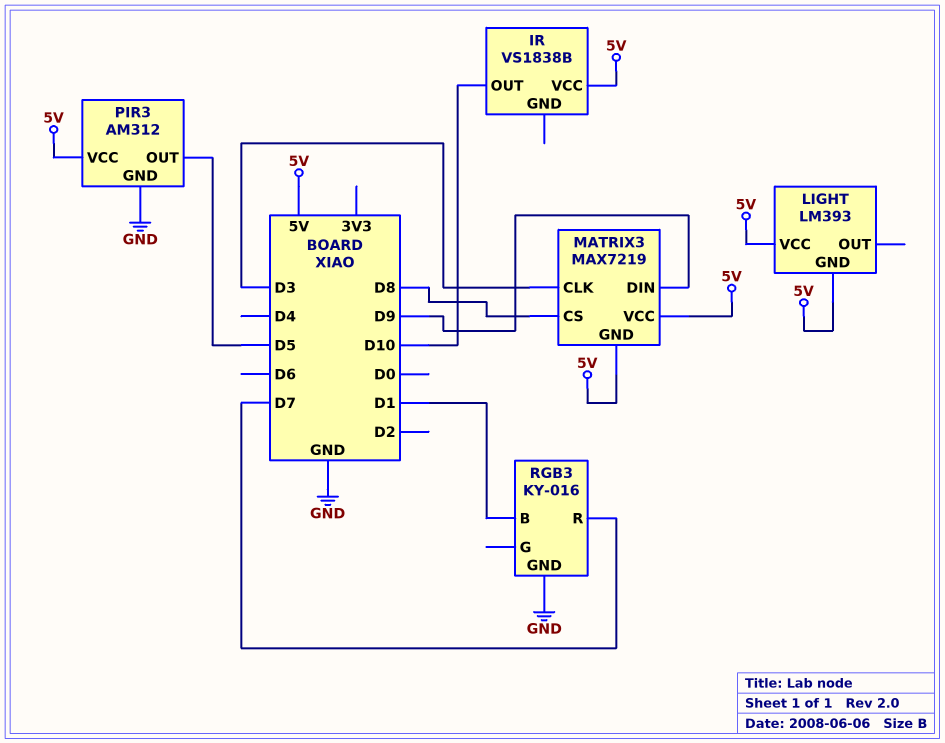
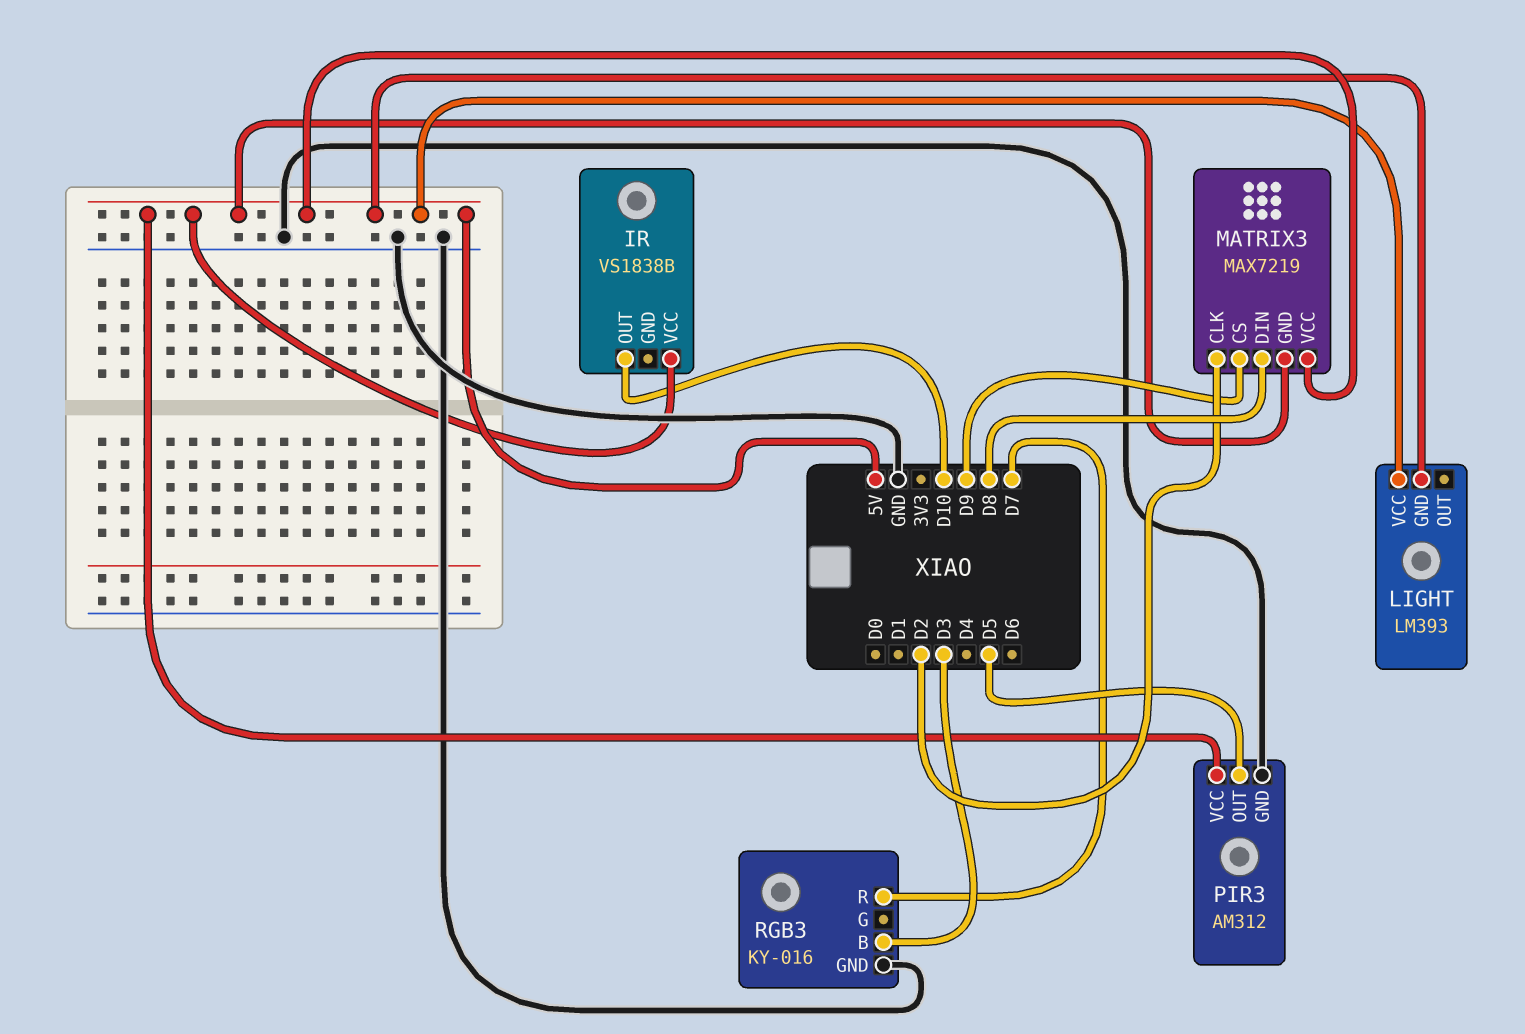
MATRIX3 pin CLK: D3 -> D2
MATRIX3 pin CS: D8 -> D9
MATRIX3 pin DIN: D9 -> D8
RGB3 pin B: D1 -> D3

